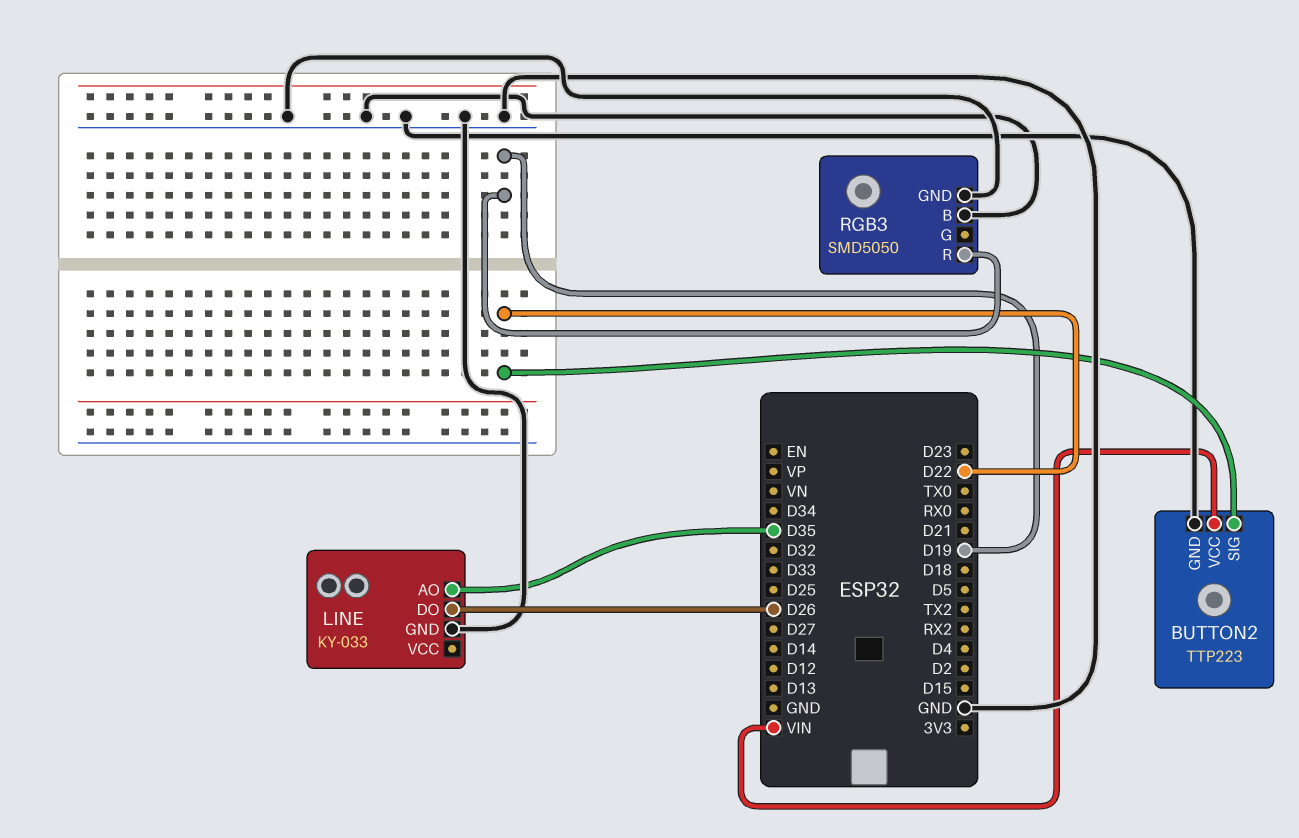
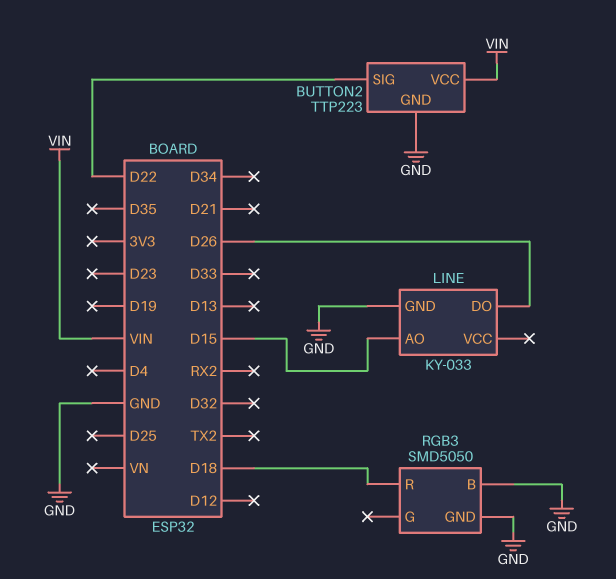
LINE pin AO: D35 -> D15
RGB3 pin R: D19 -> D18

